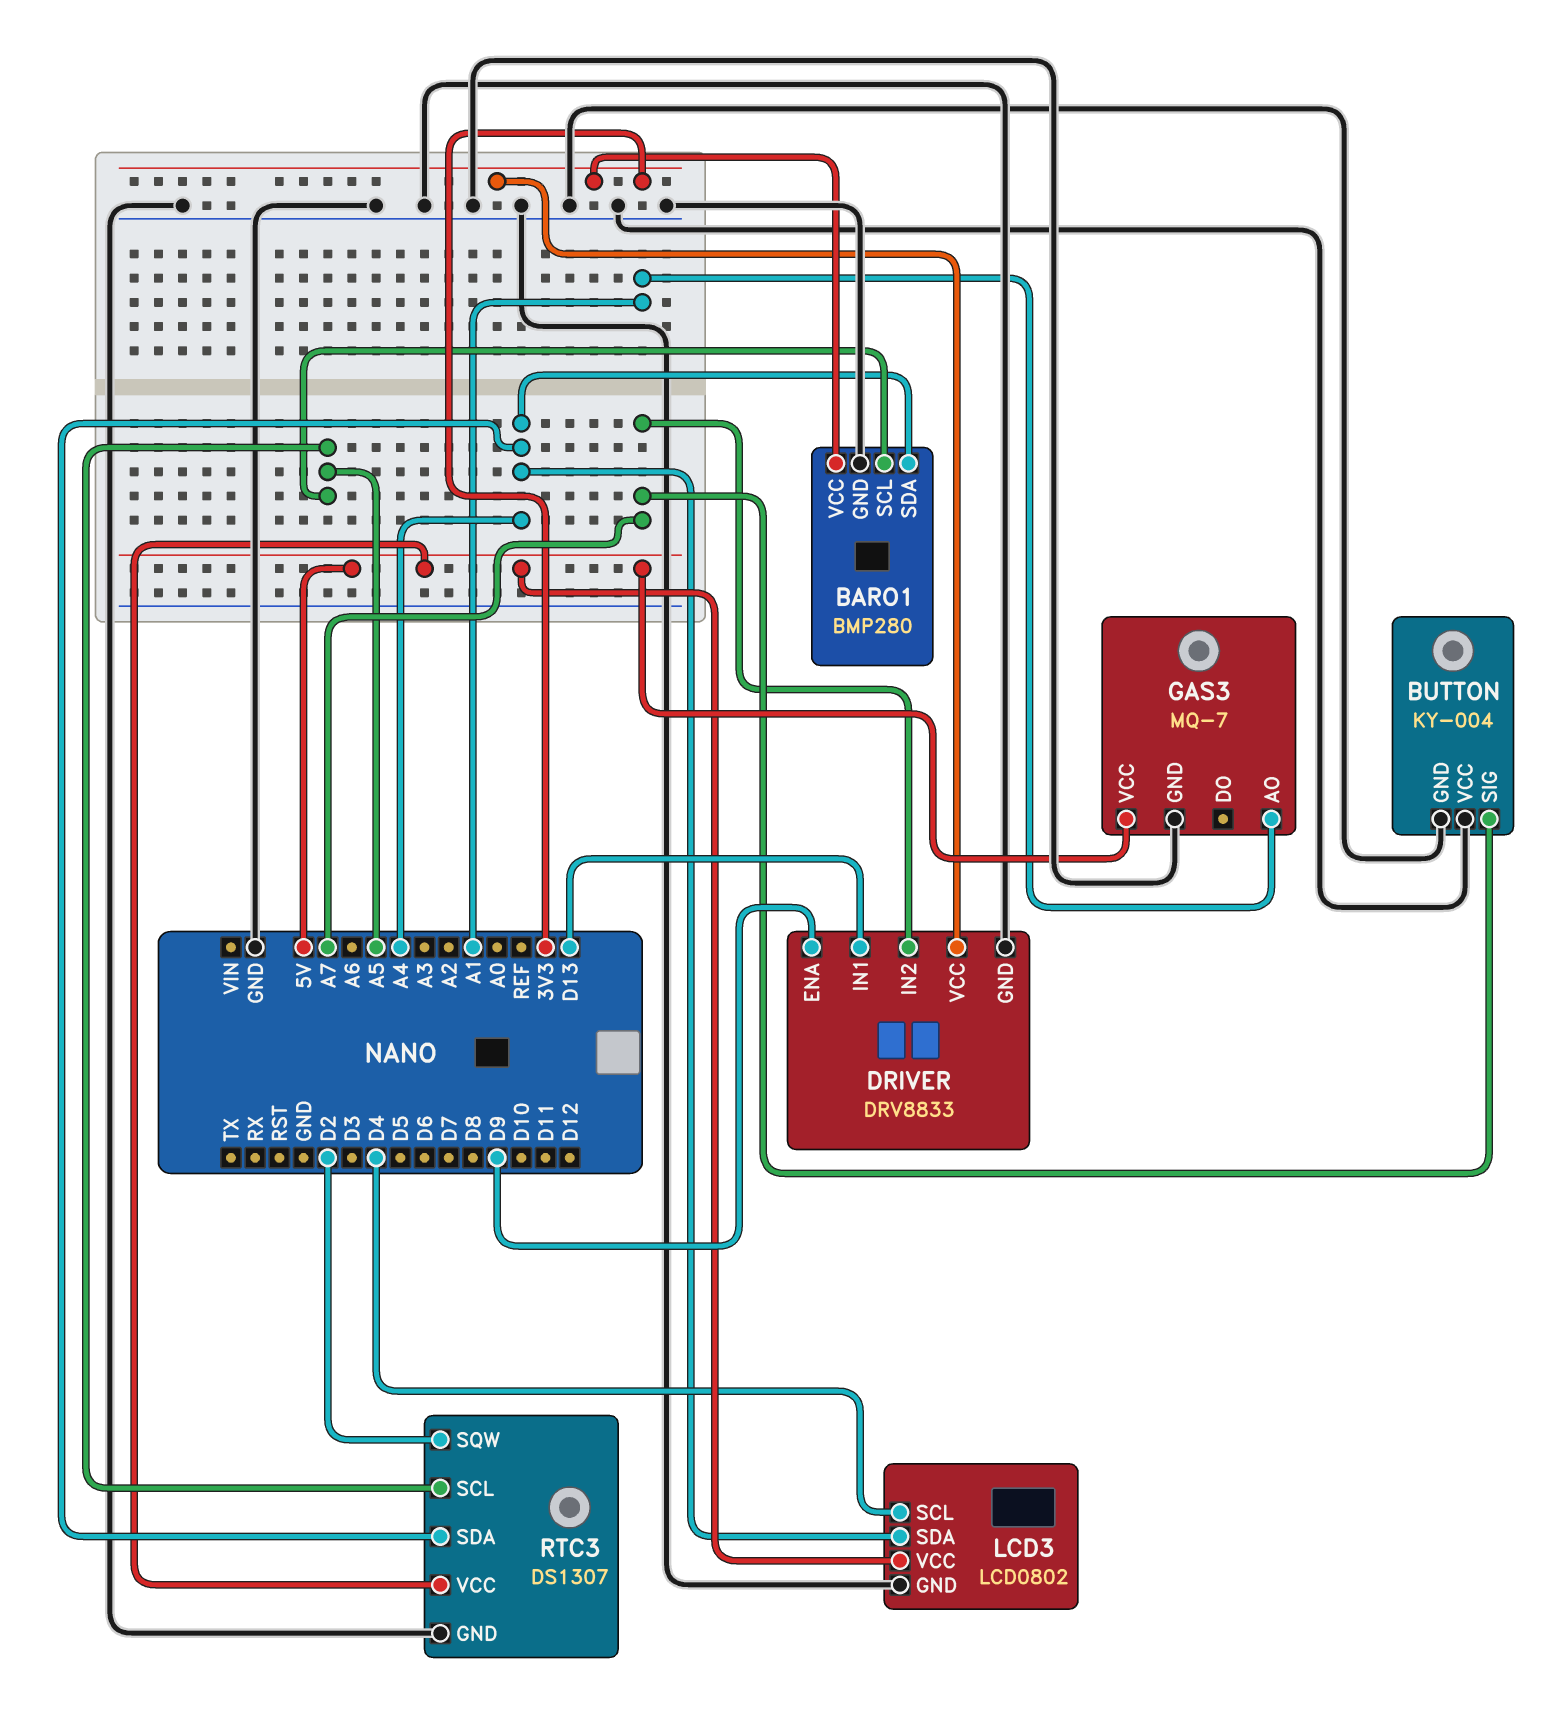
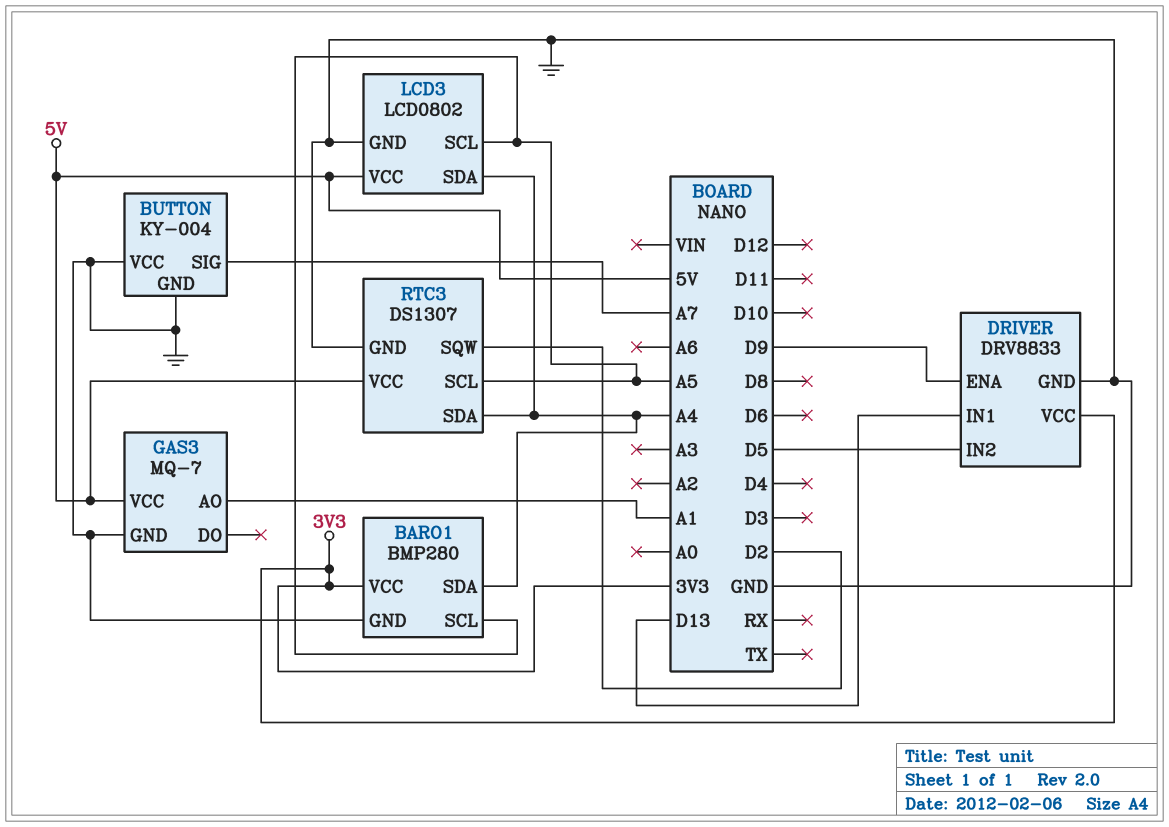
DRIVER pin IN2: A7 -> D5
LCD3 pin SCL: D4 -> A5

